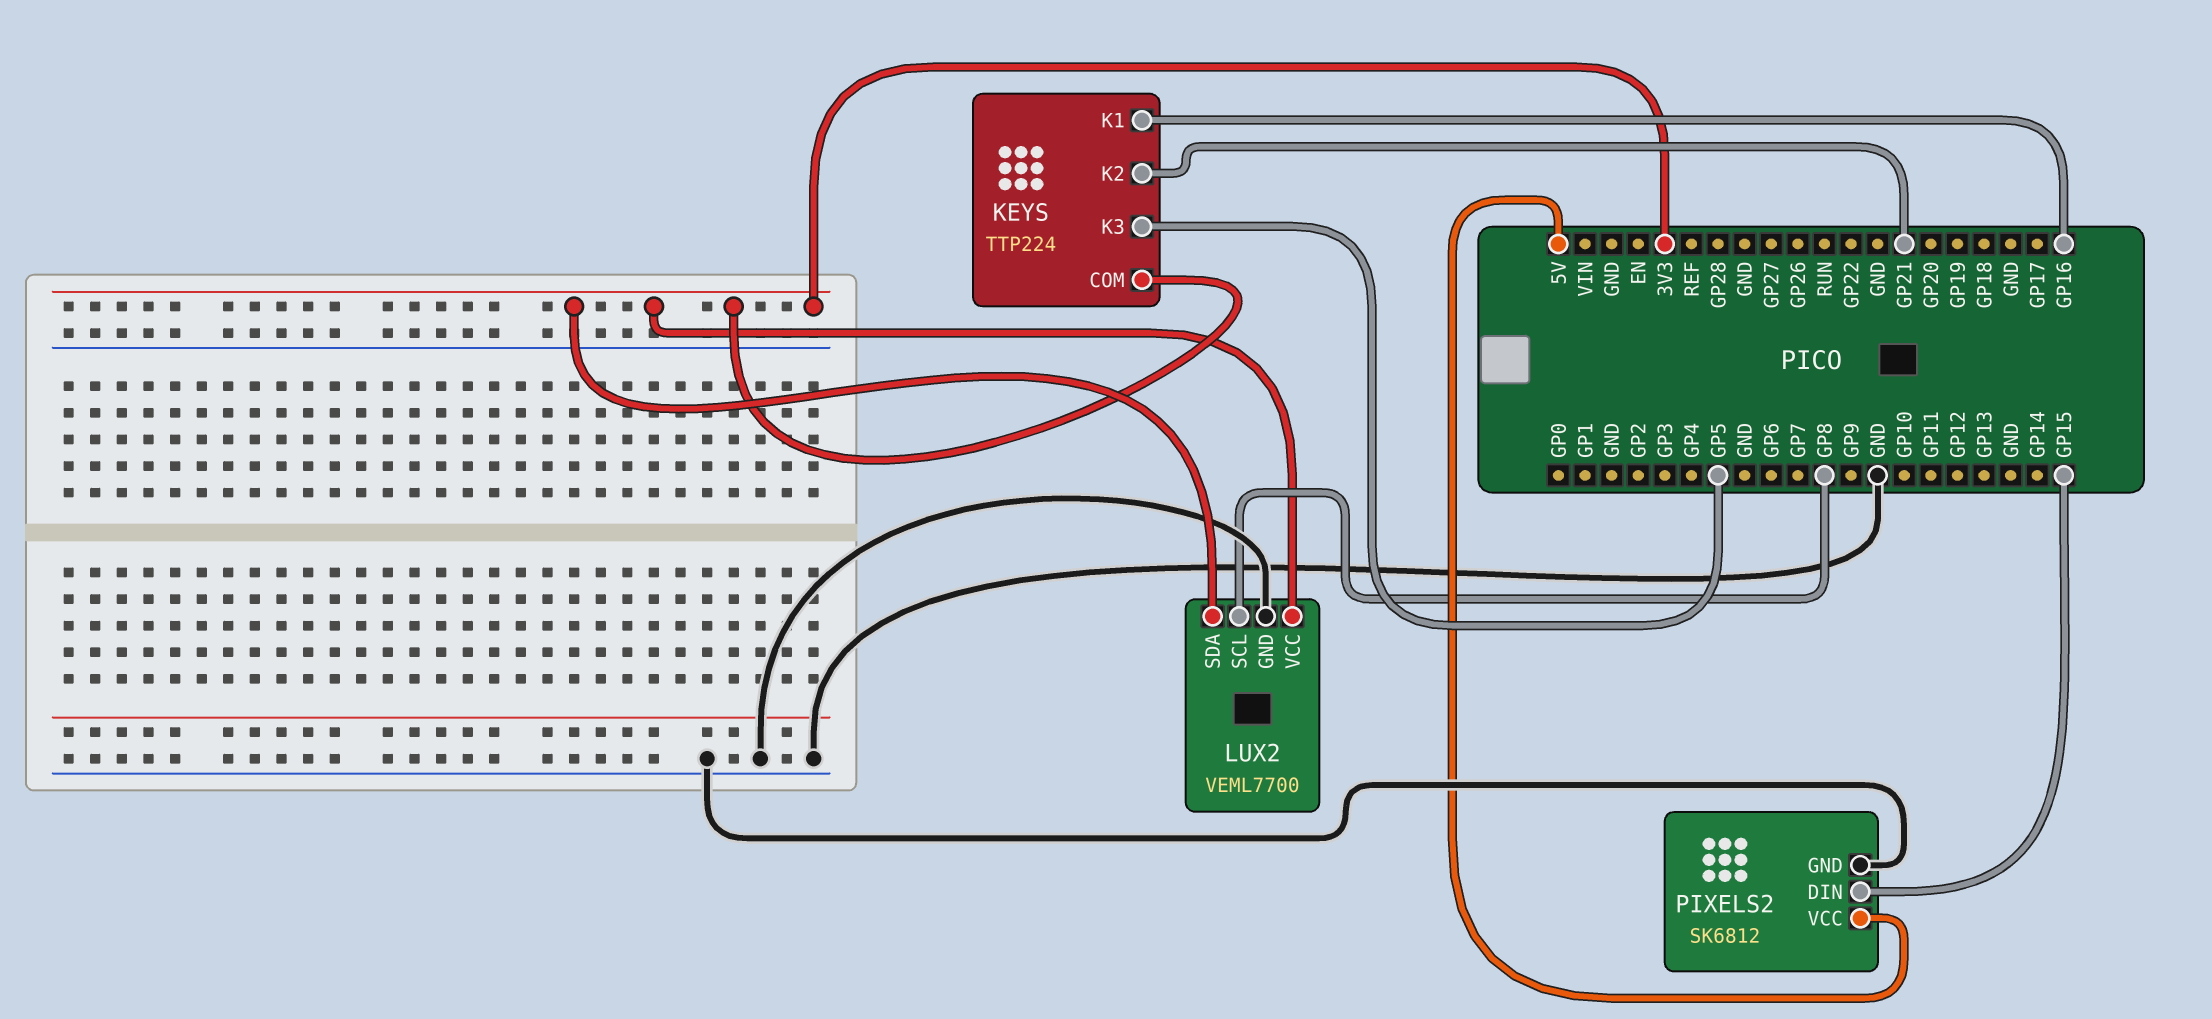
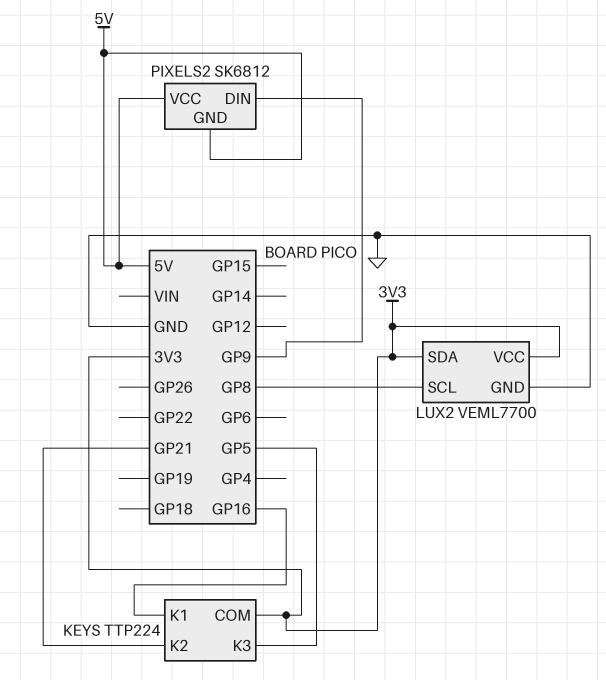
PIXELS2 pin DIN: GP15 -> GP9
PIXELS2 pin GND: GND -> 5V

